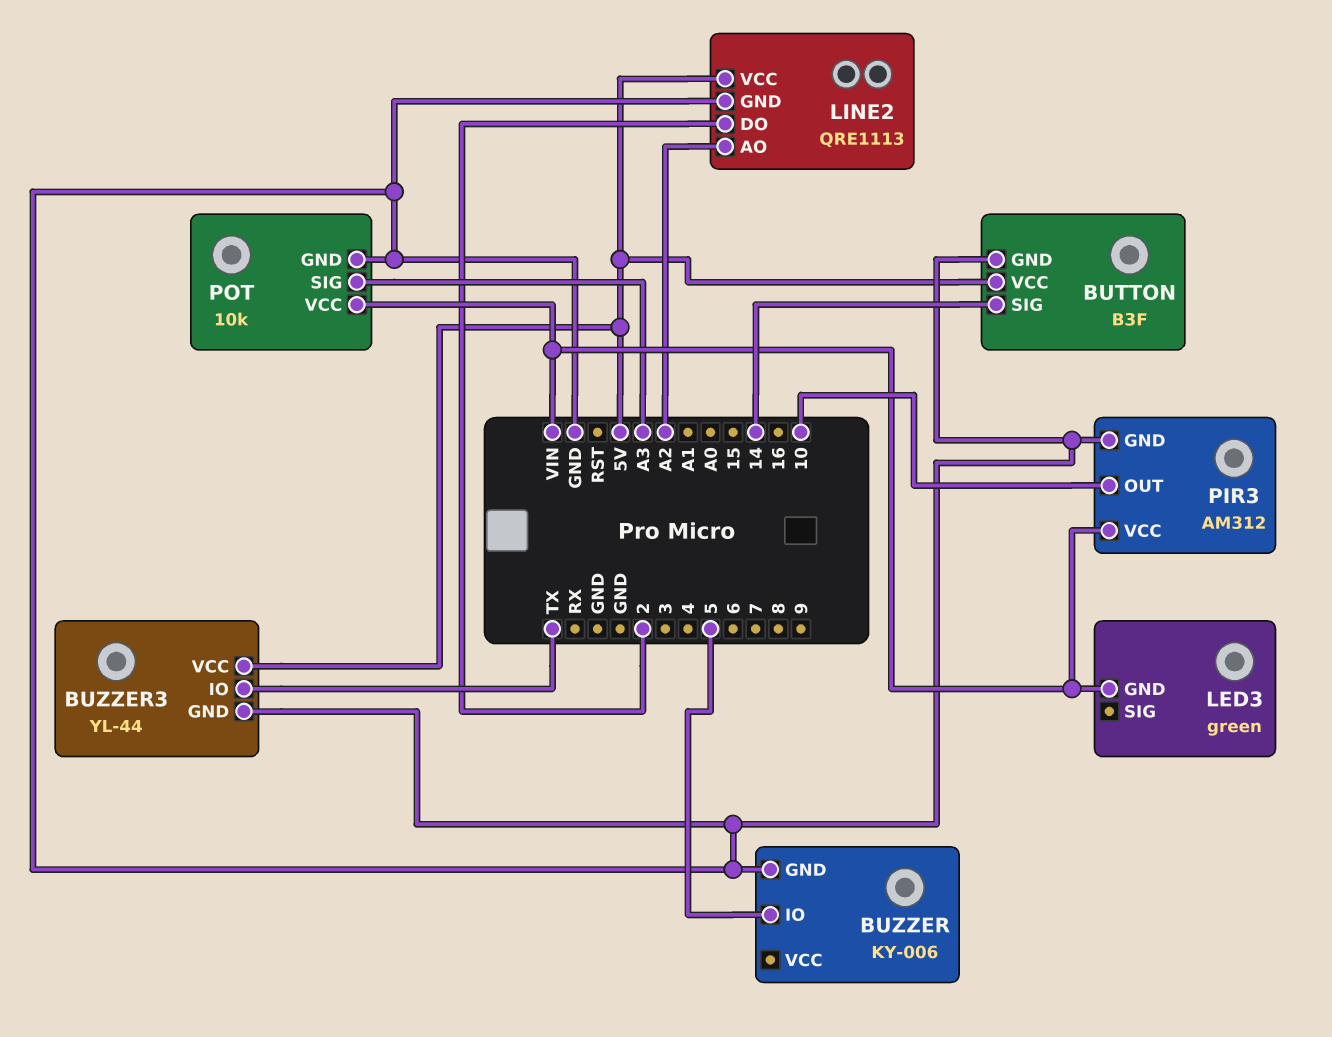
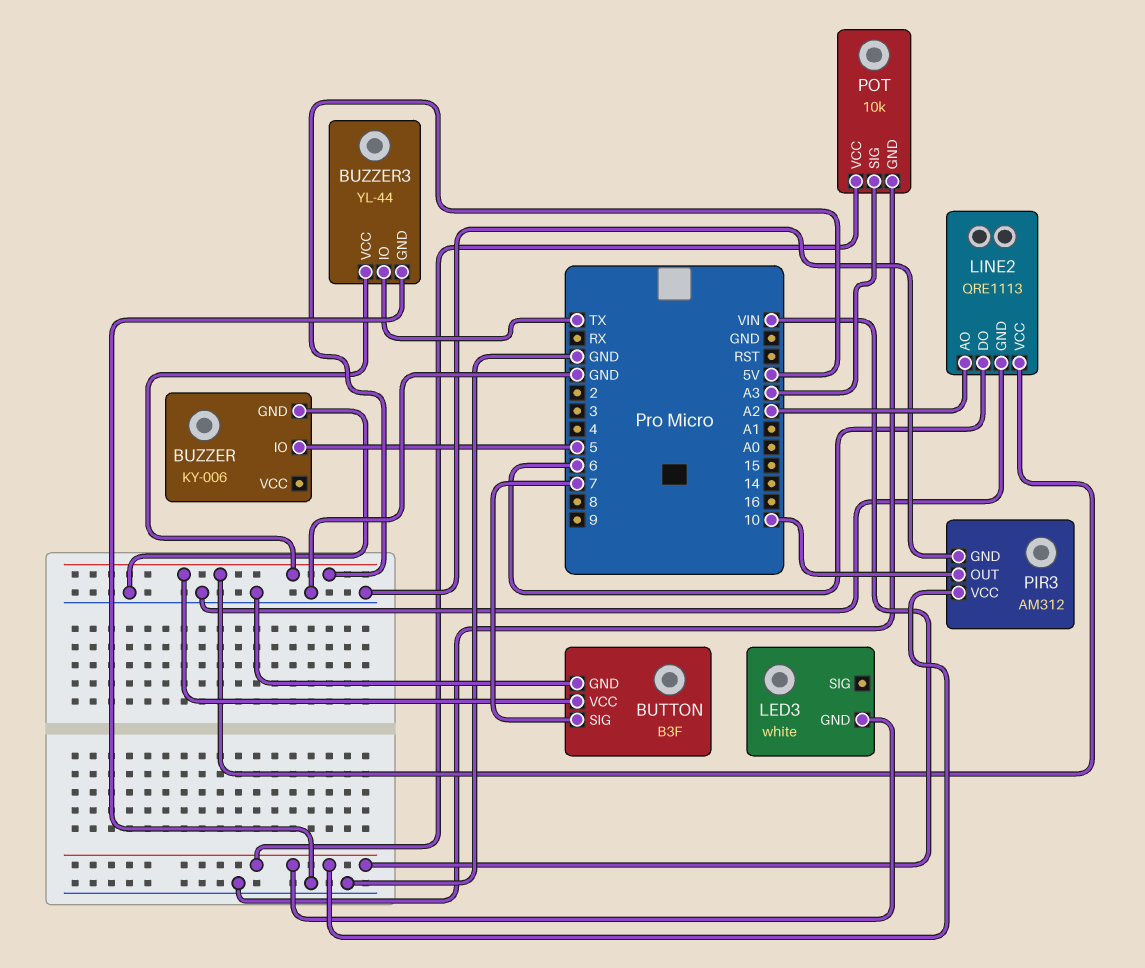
BUTTON pin SIG: 14 -> 7
LED3: green -> white
LINE2 pin DO: 2 -> 6

